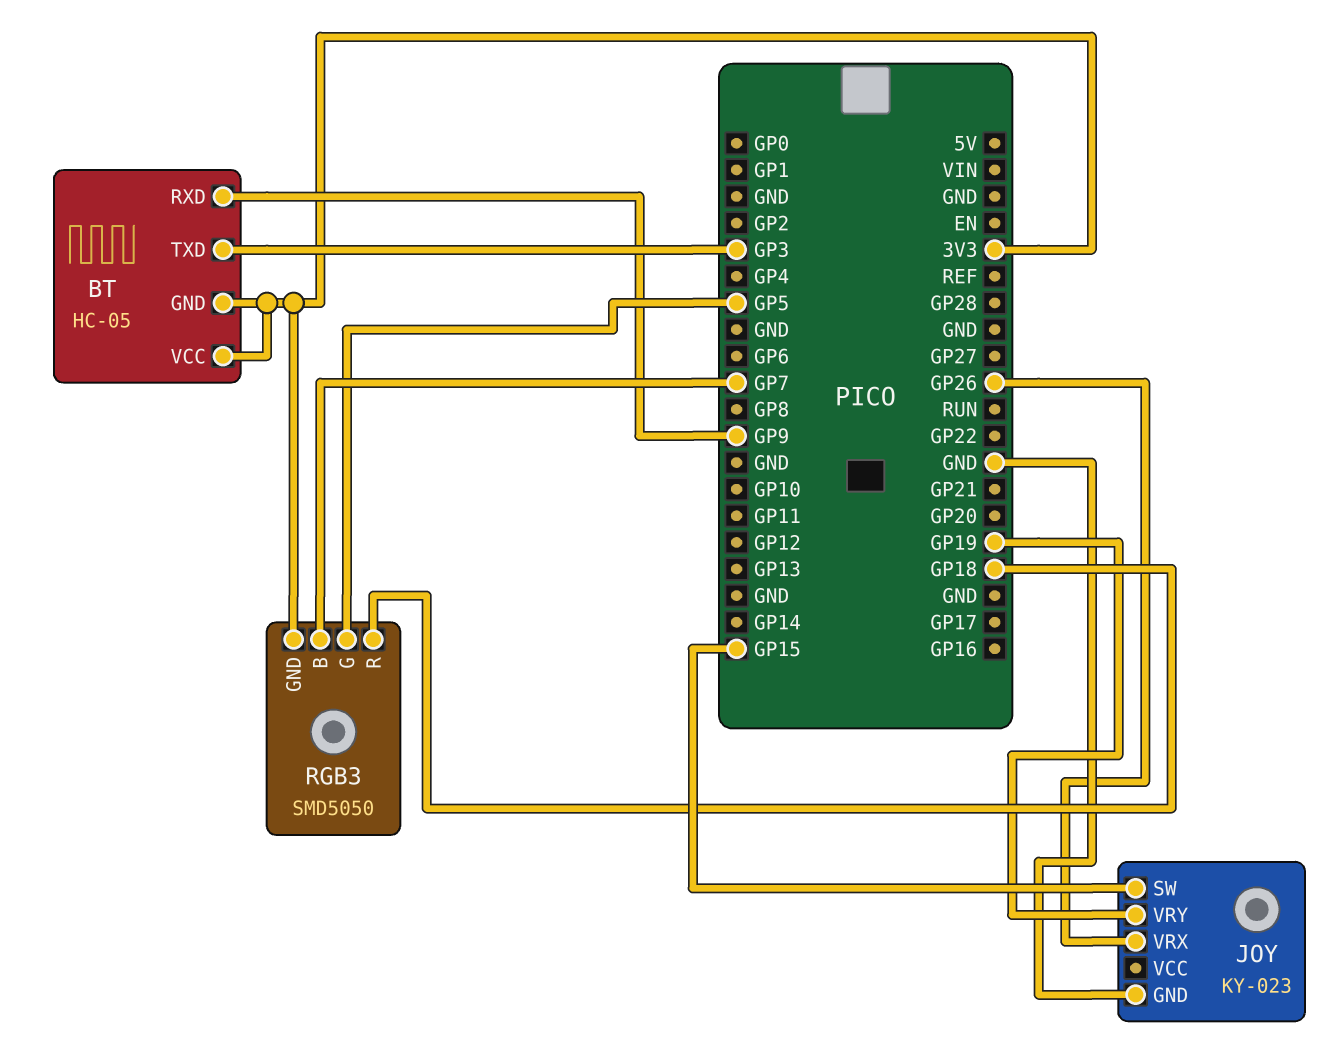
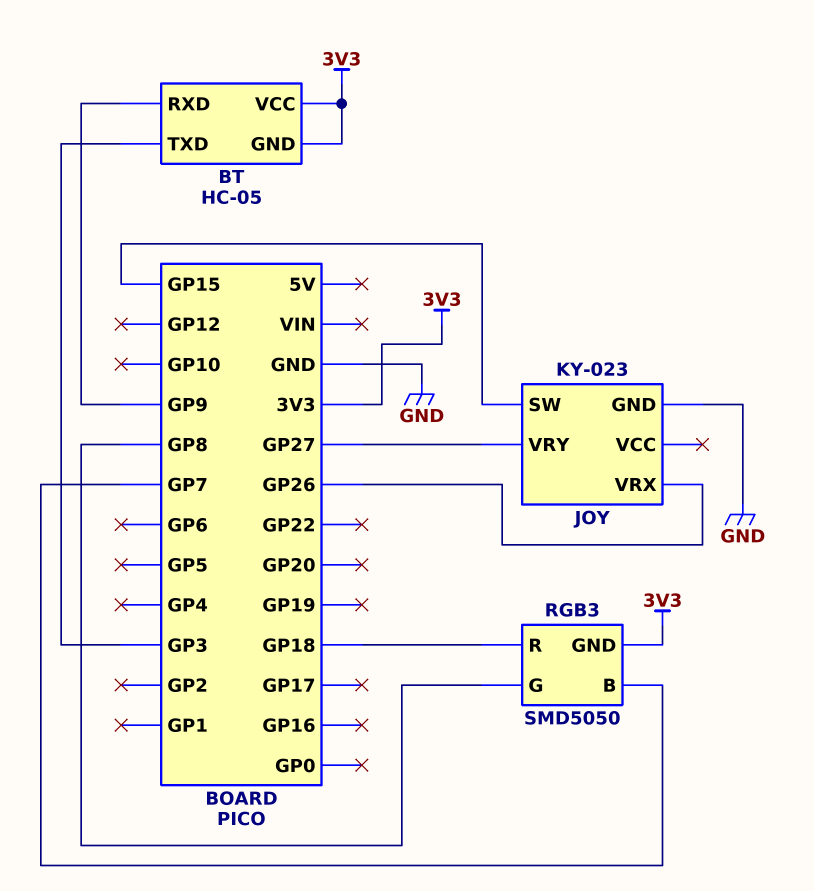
JOY pin VRY: GP19 -> GP27
RGB3 pin G: GP5 -> GP8

